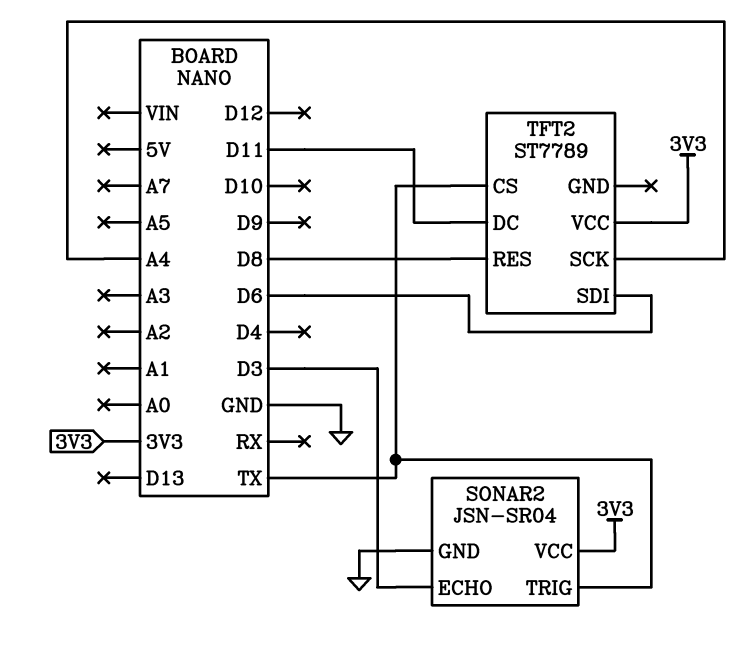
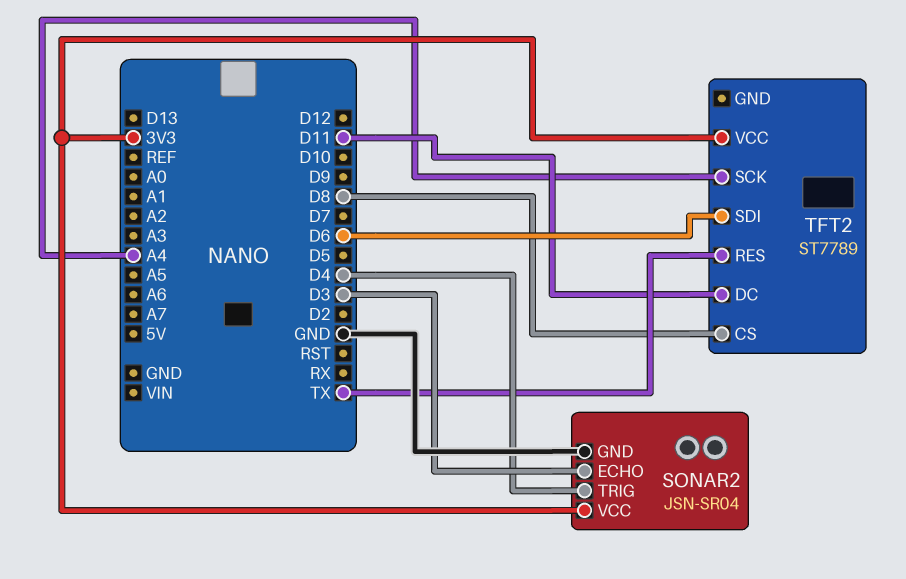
SONAR2 pin TRIG: TX -> D4
TFT2 pin CS: TX -> D8
TFT2 pin RES: D8 -> TX

